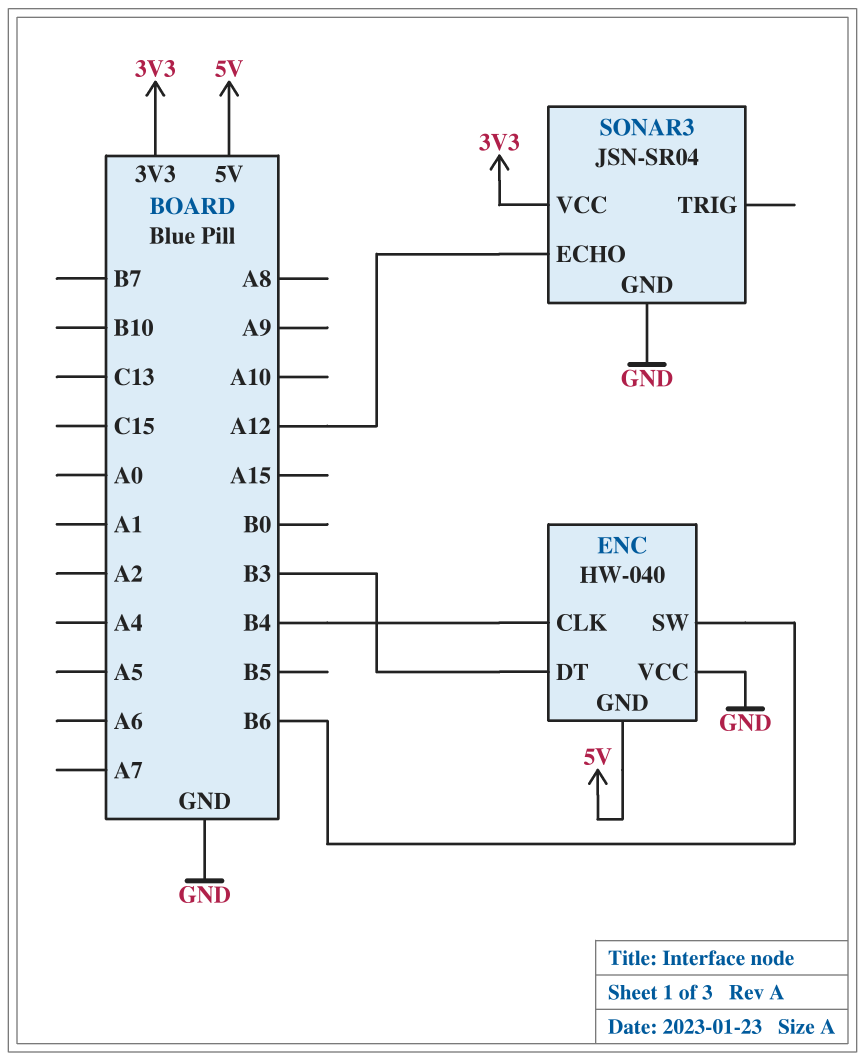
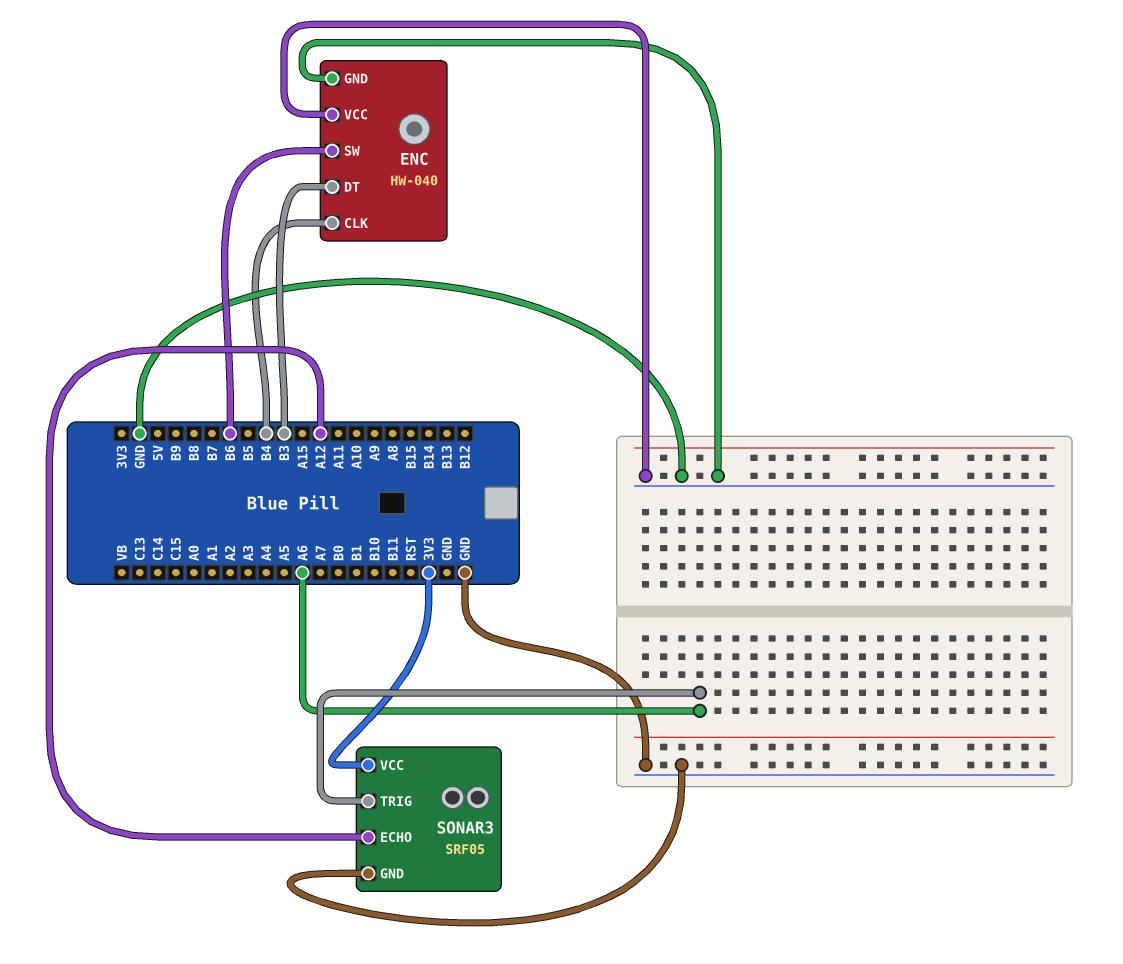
ENC pin GND: 5V -> GND
SONAR3: JSN-SR04 -> SRF05
SONAR3 pin TRIG: none -> A6

